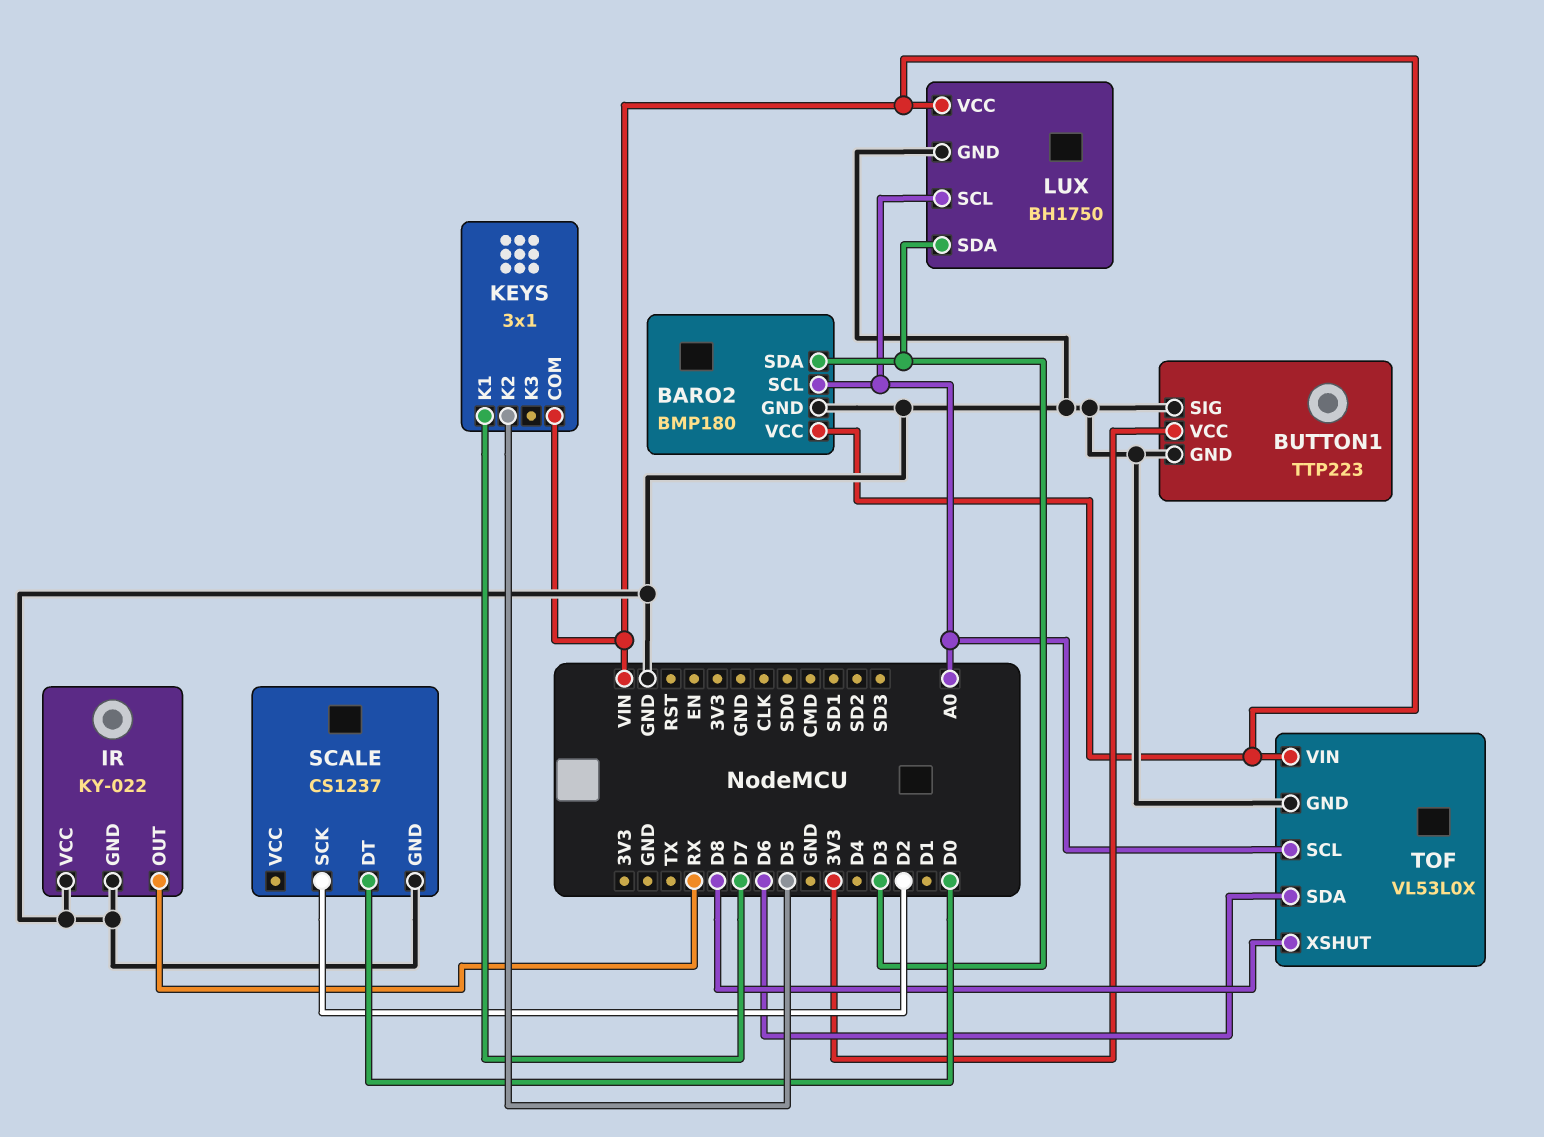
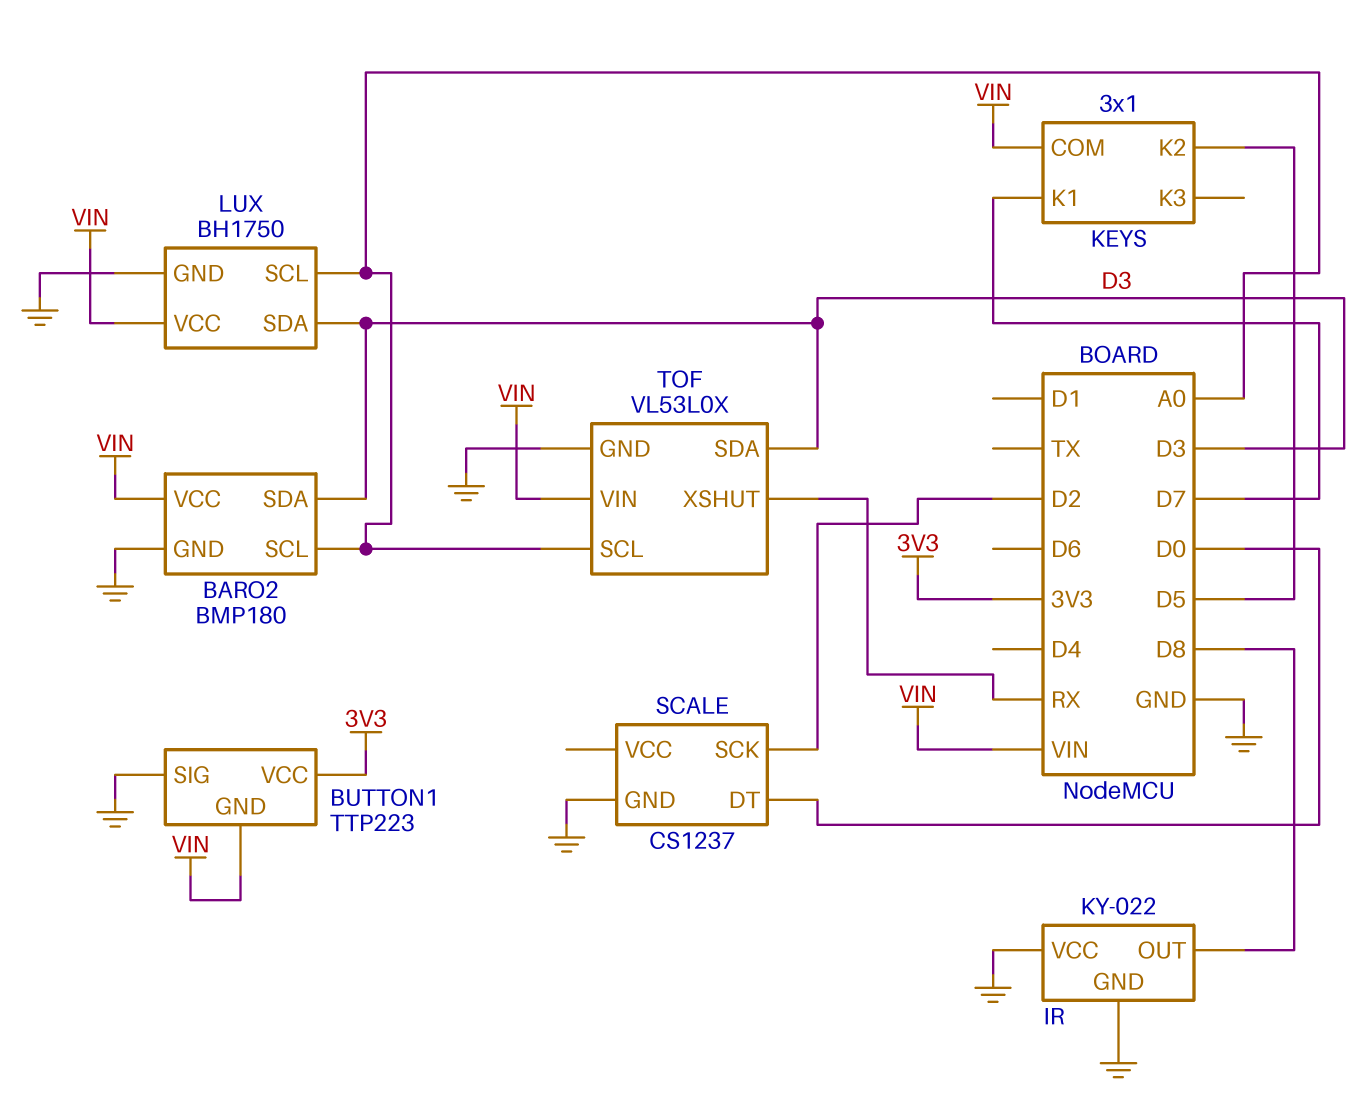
BUTTON1 pin GND: GND -> VIN
IR pin OUT: RX -> D8
TOF pin SDA: D6 -> D3
TOF pin XSHUT: D8 -> RX

